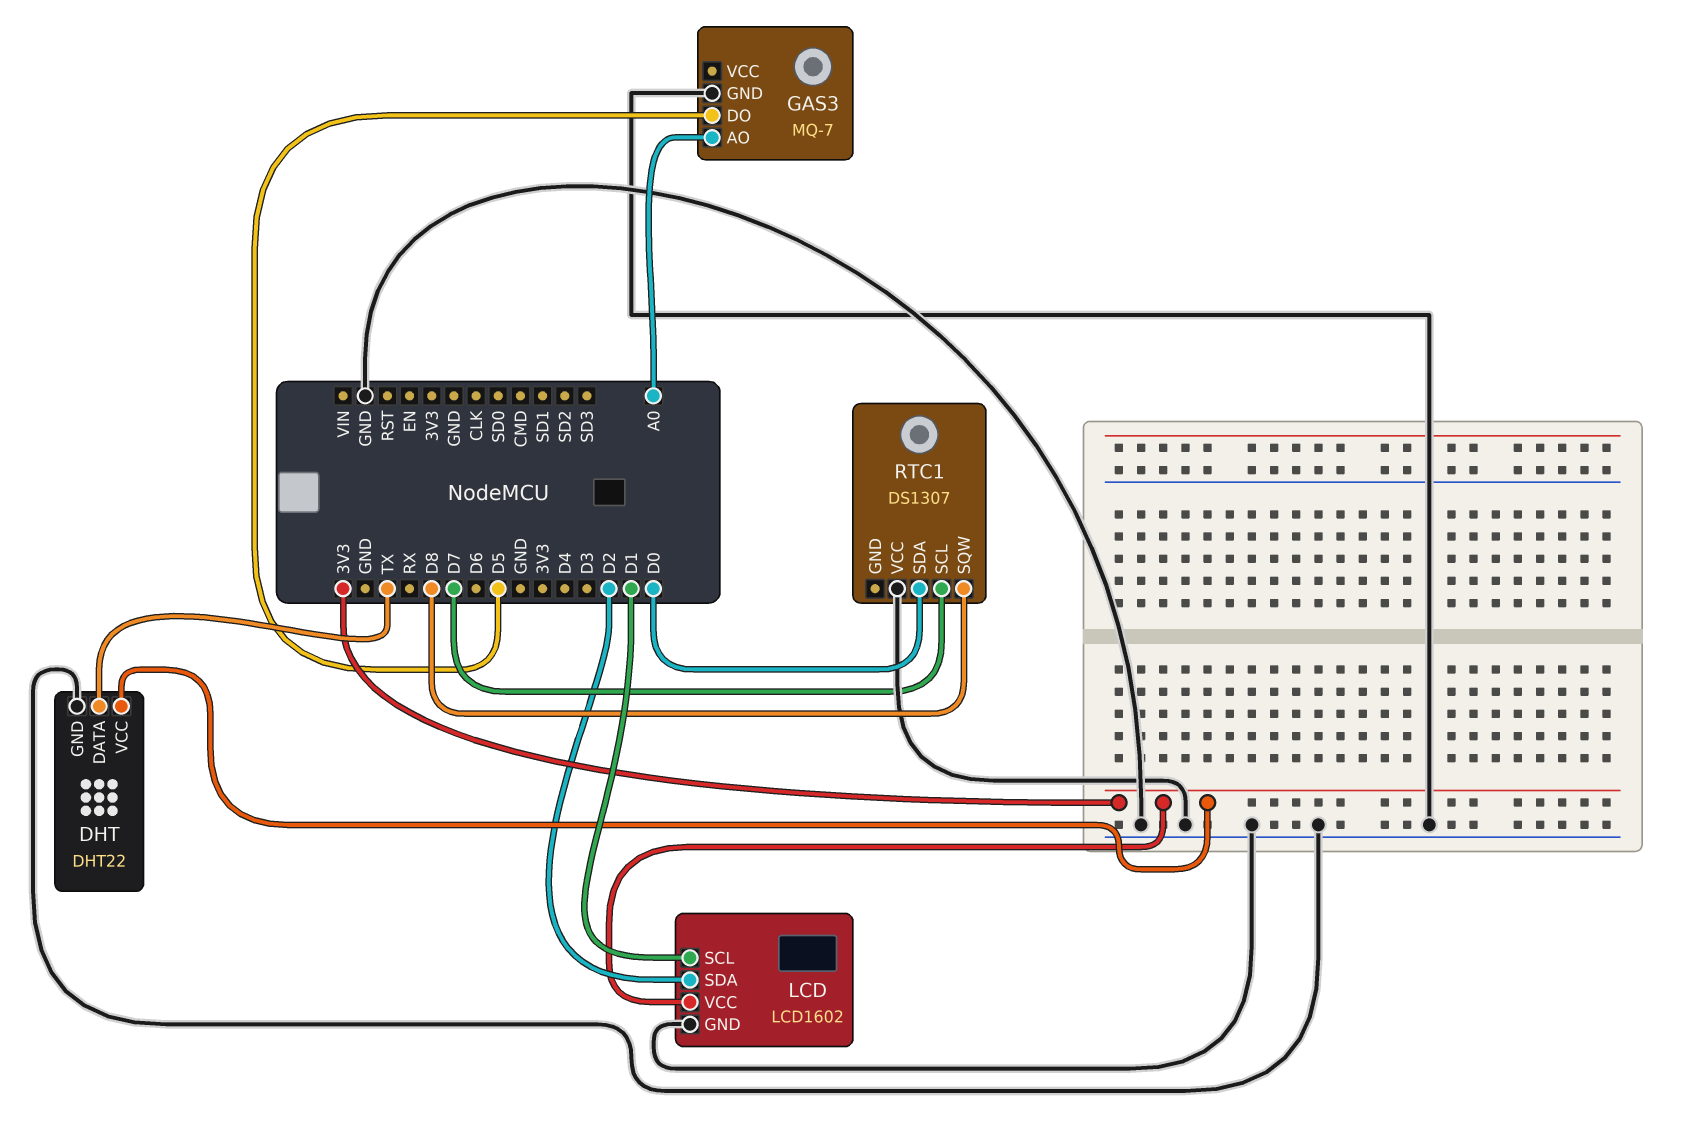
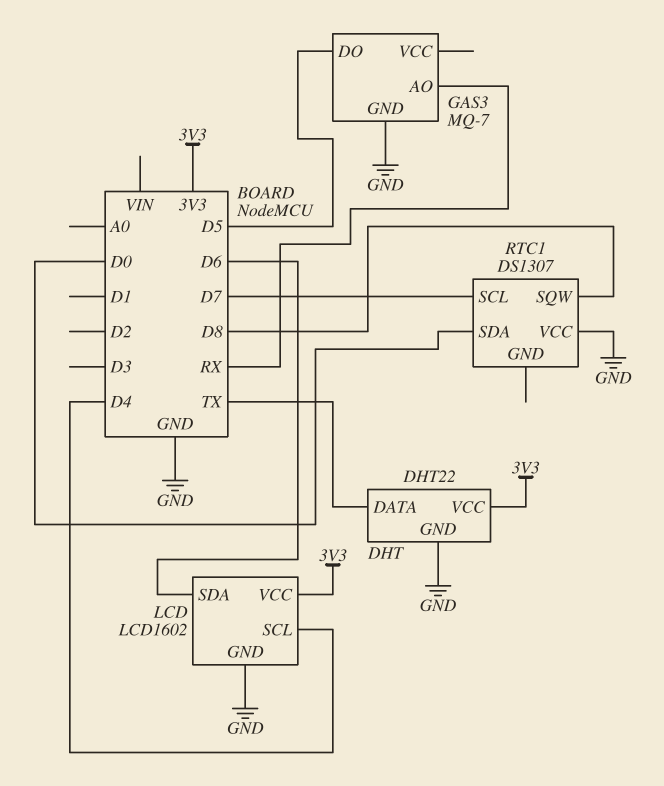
GAS3 pin AO: A0 -> RX
LCD pin SCL: D1 -> D4
LCD pin SDA: D2 -> D6

